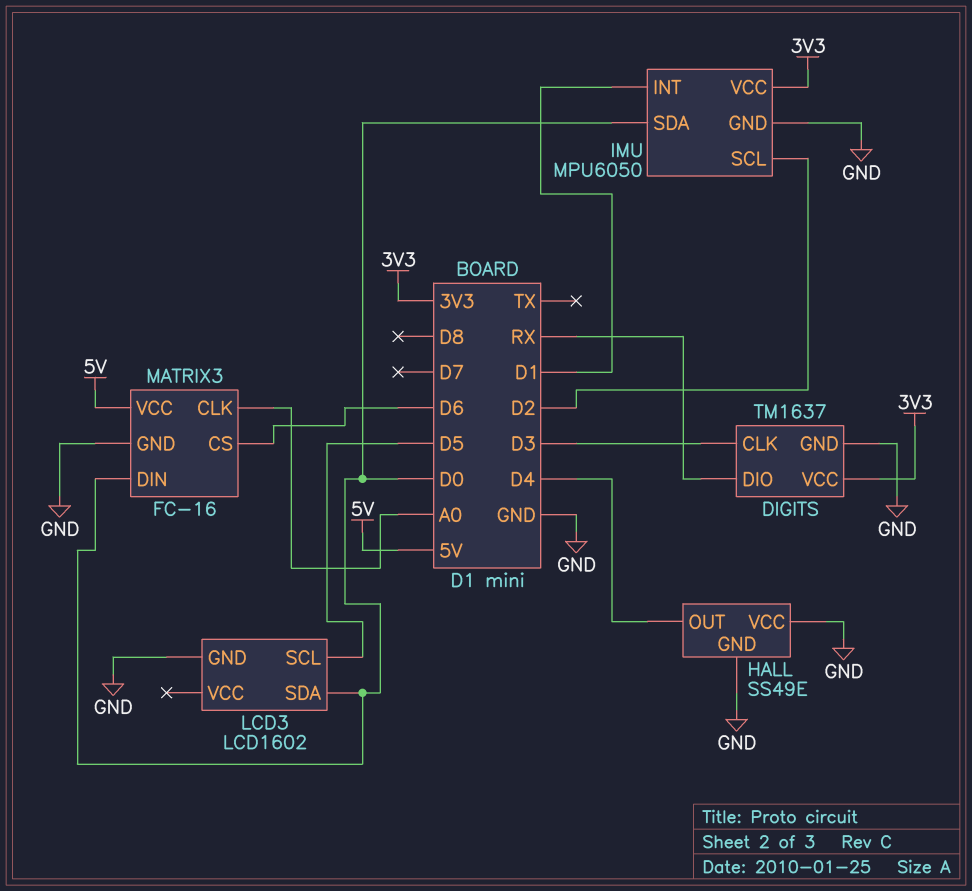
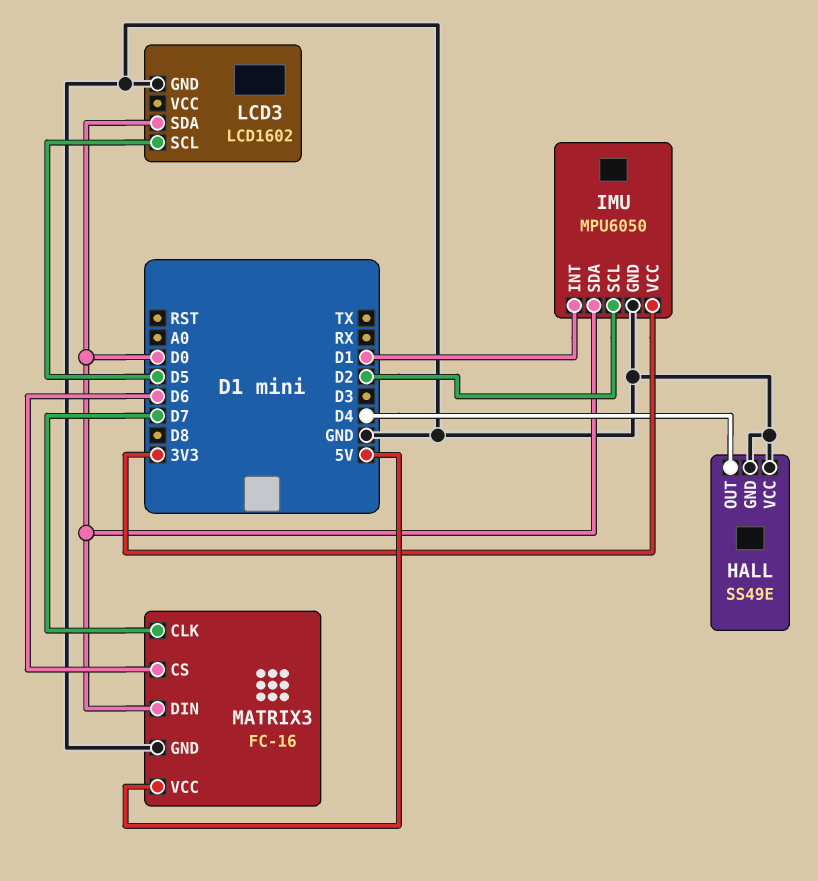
DIGITS: TM1637 -> none
DIGITS pin CLK: D3 -> none
DIGITS pin DIO: RX -> none
DIGITS pin GND: GND -> none
DIGITS pin VCC: 3V3 -> none
MATRIX3 pin CLK: A0 -> D7

